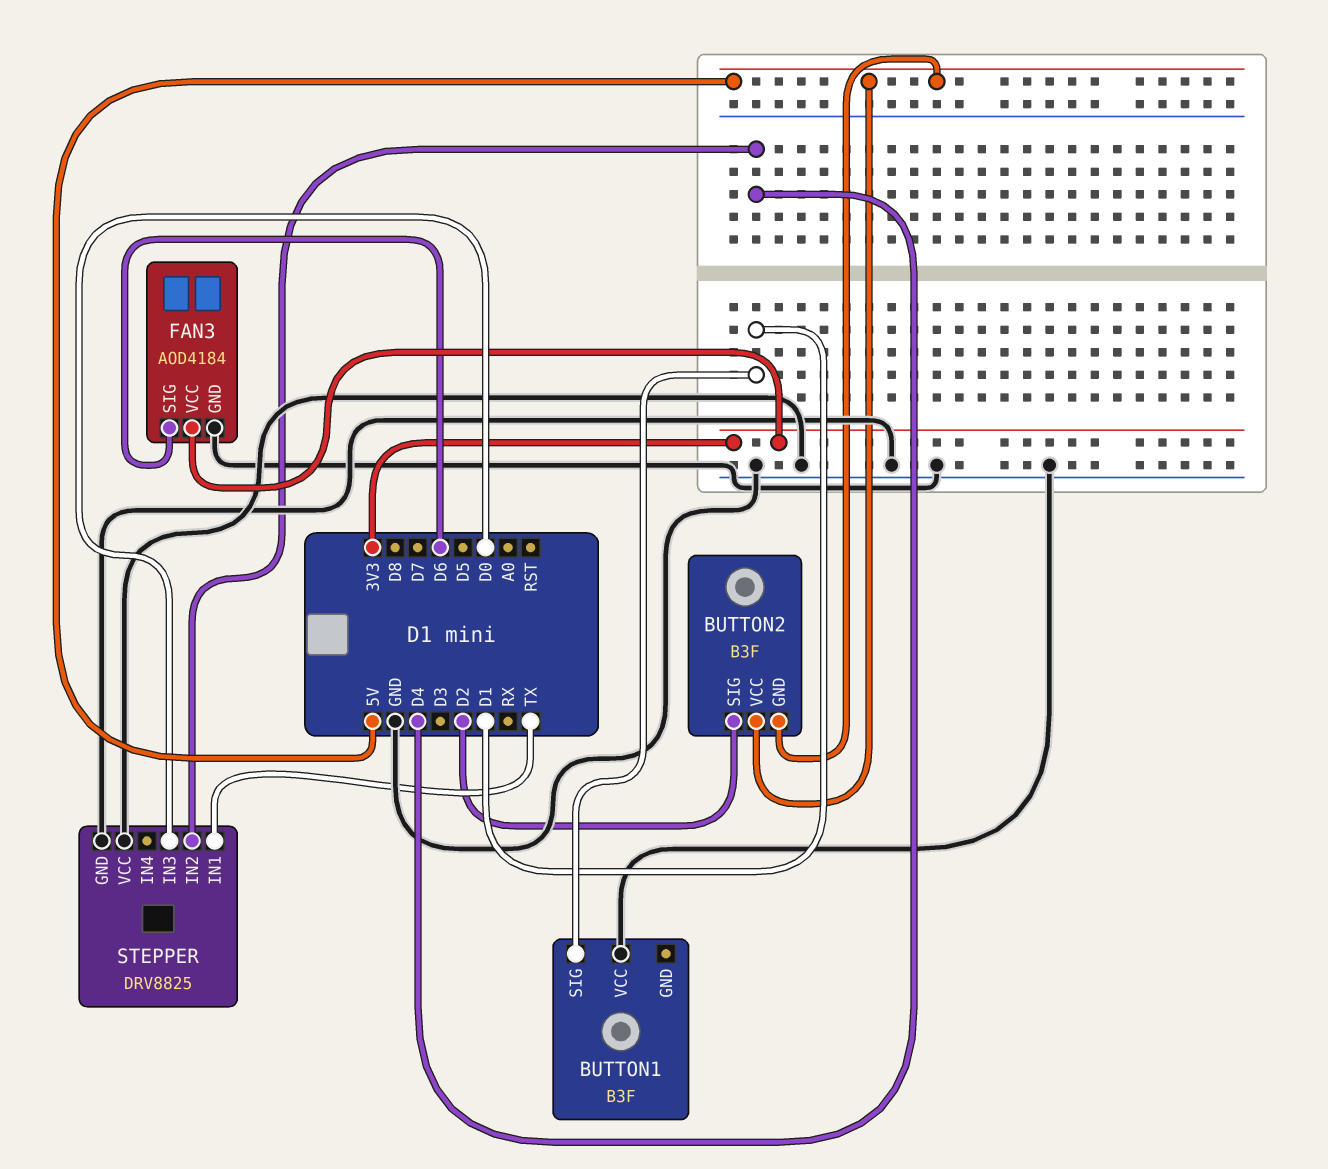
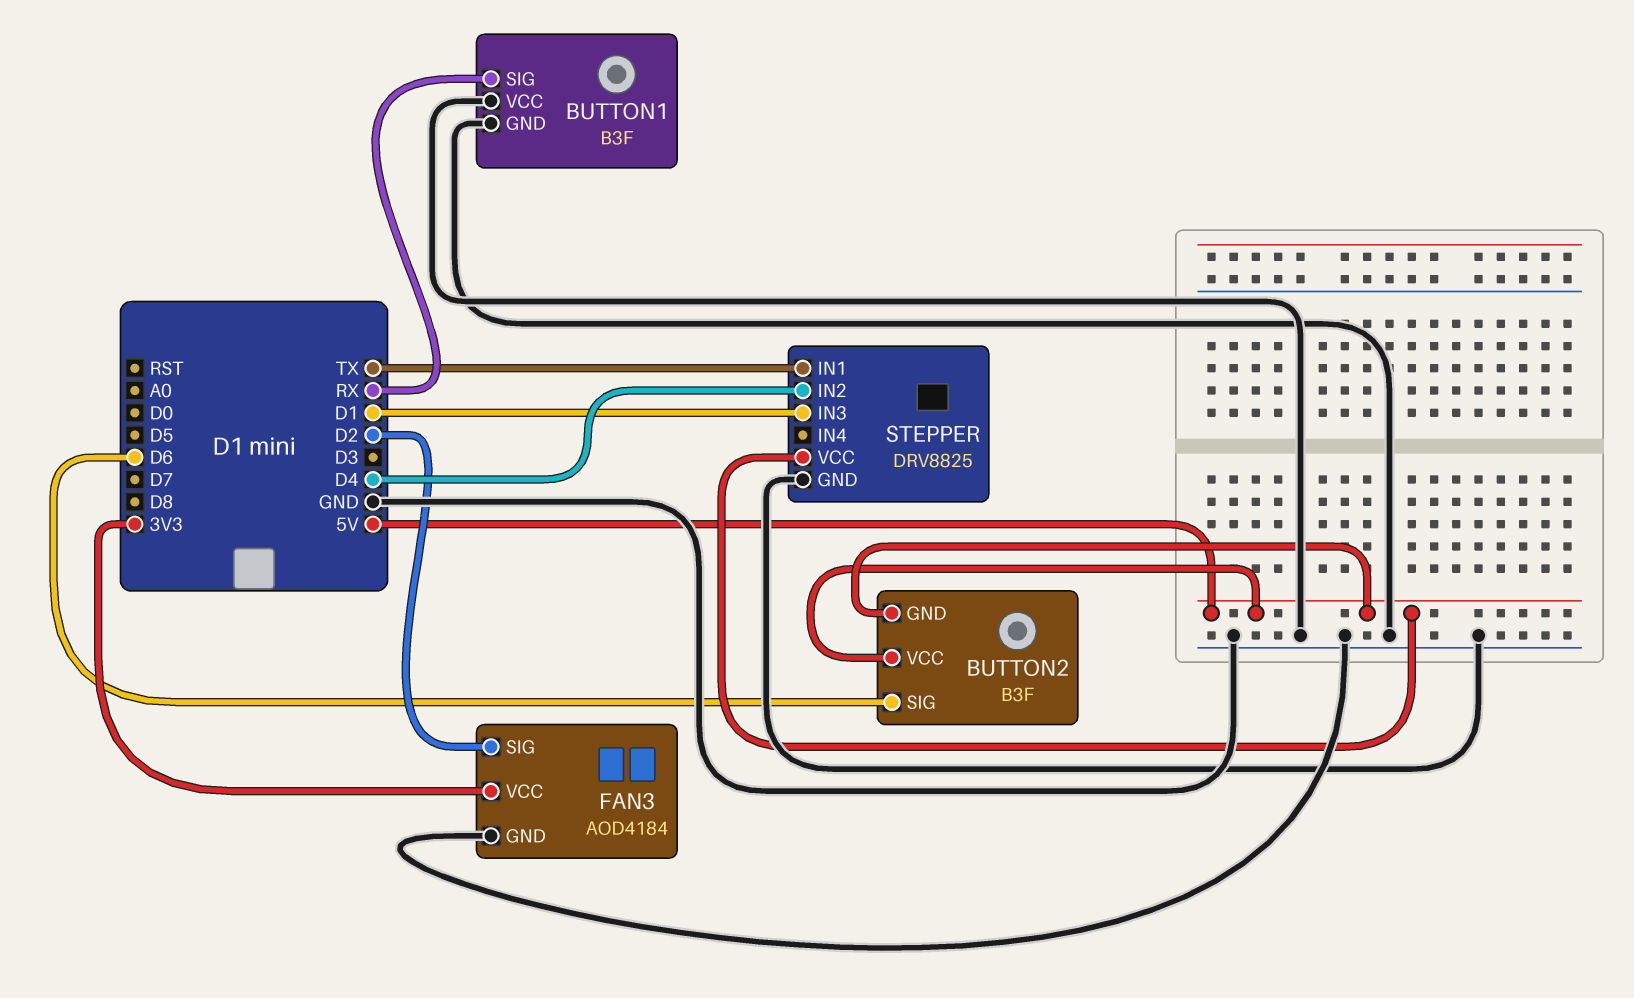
BUTTON1 pin GND: none -> GND
BUTTON1 pin SIG: D1 -> RX
BUTTON2 pin SIG: D2 -> D6
FAN3 pin SIG: D6 -> D2
STEPPER pin IN3: D0 -> D1
STEPPER pin VCC: GND -> 5V

